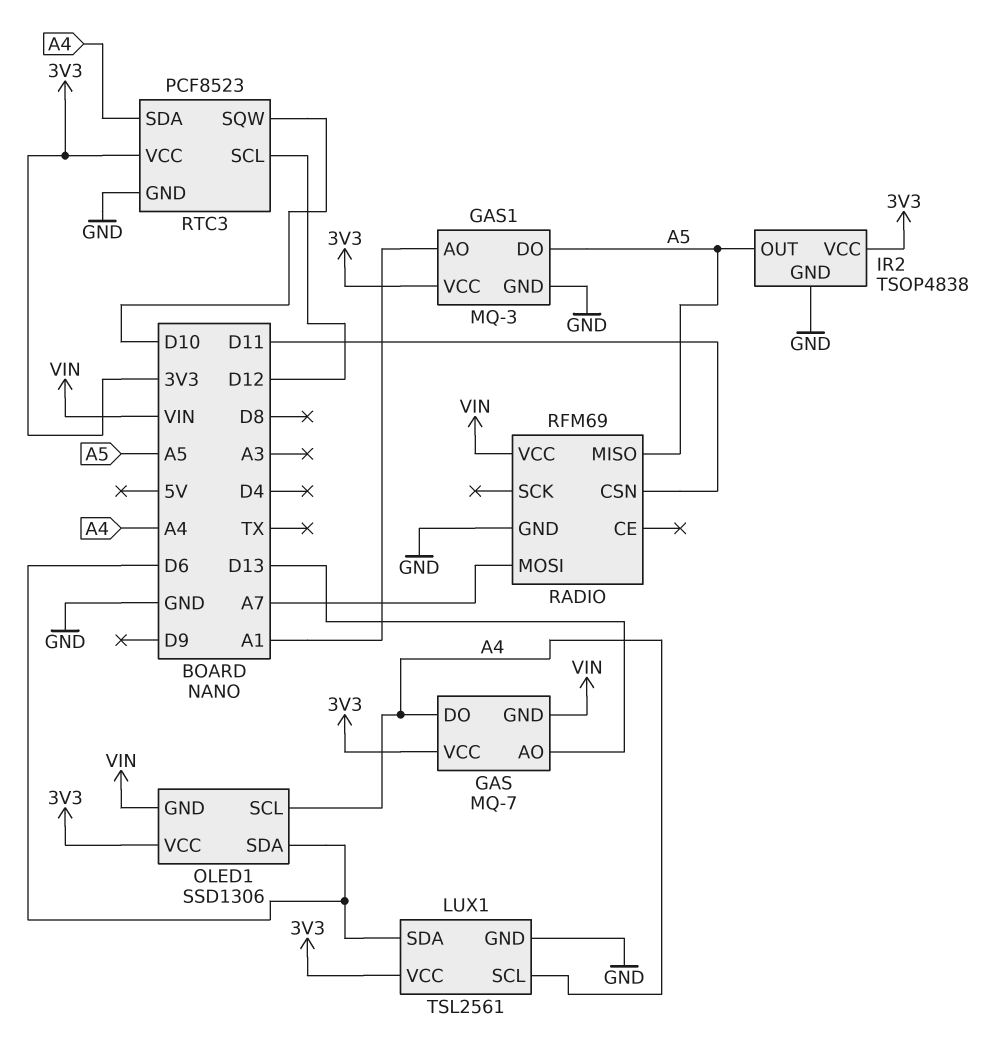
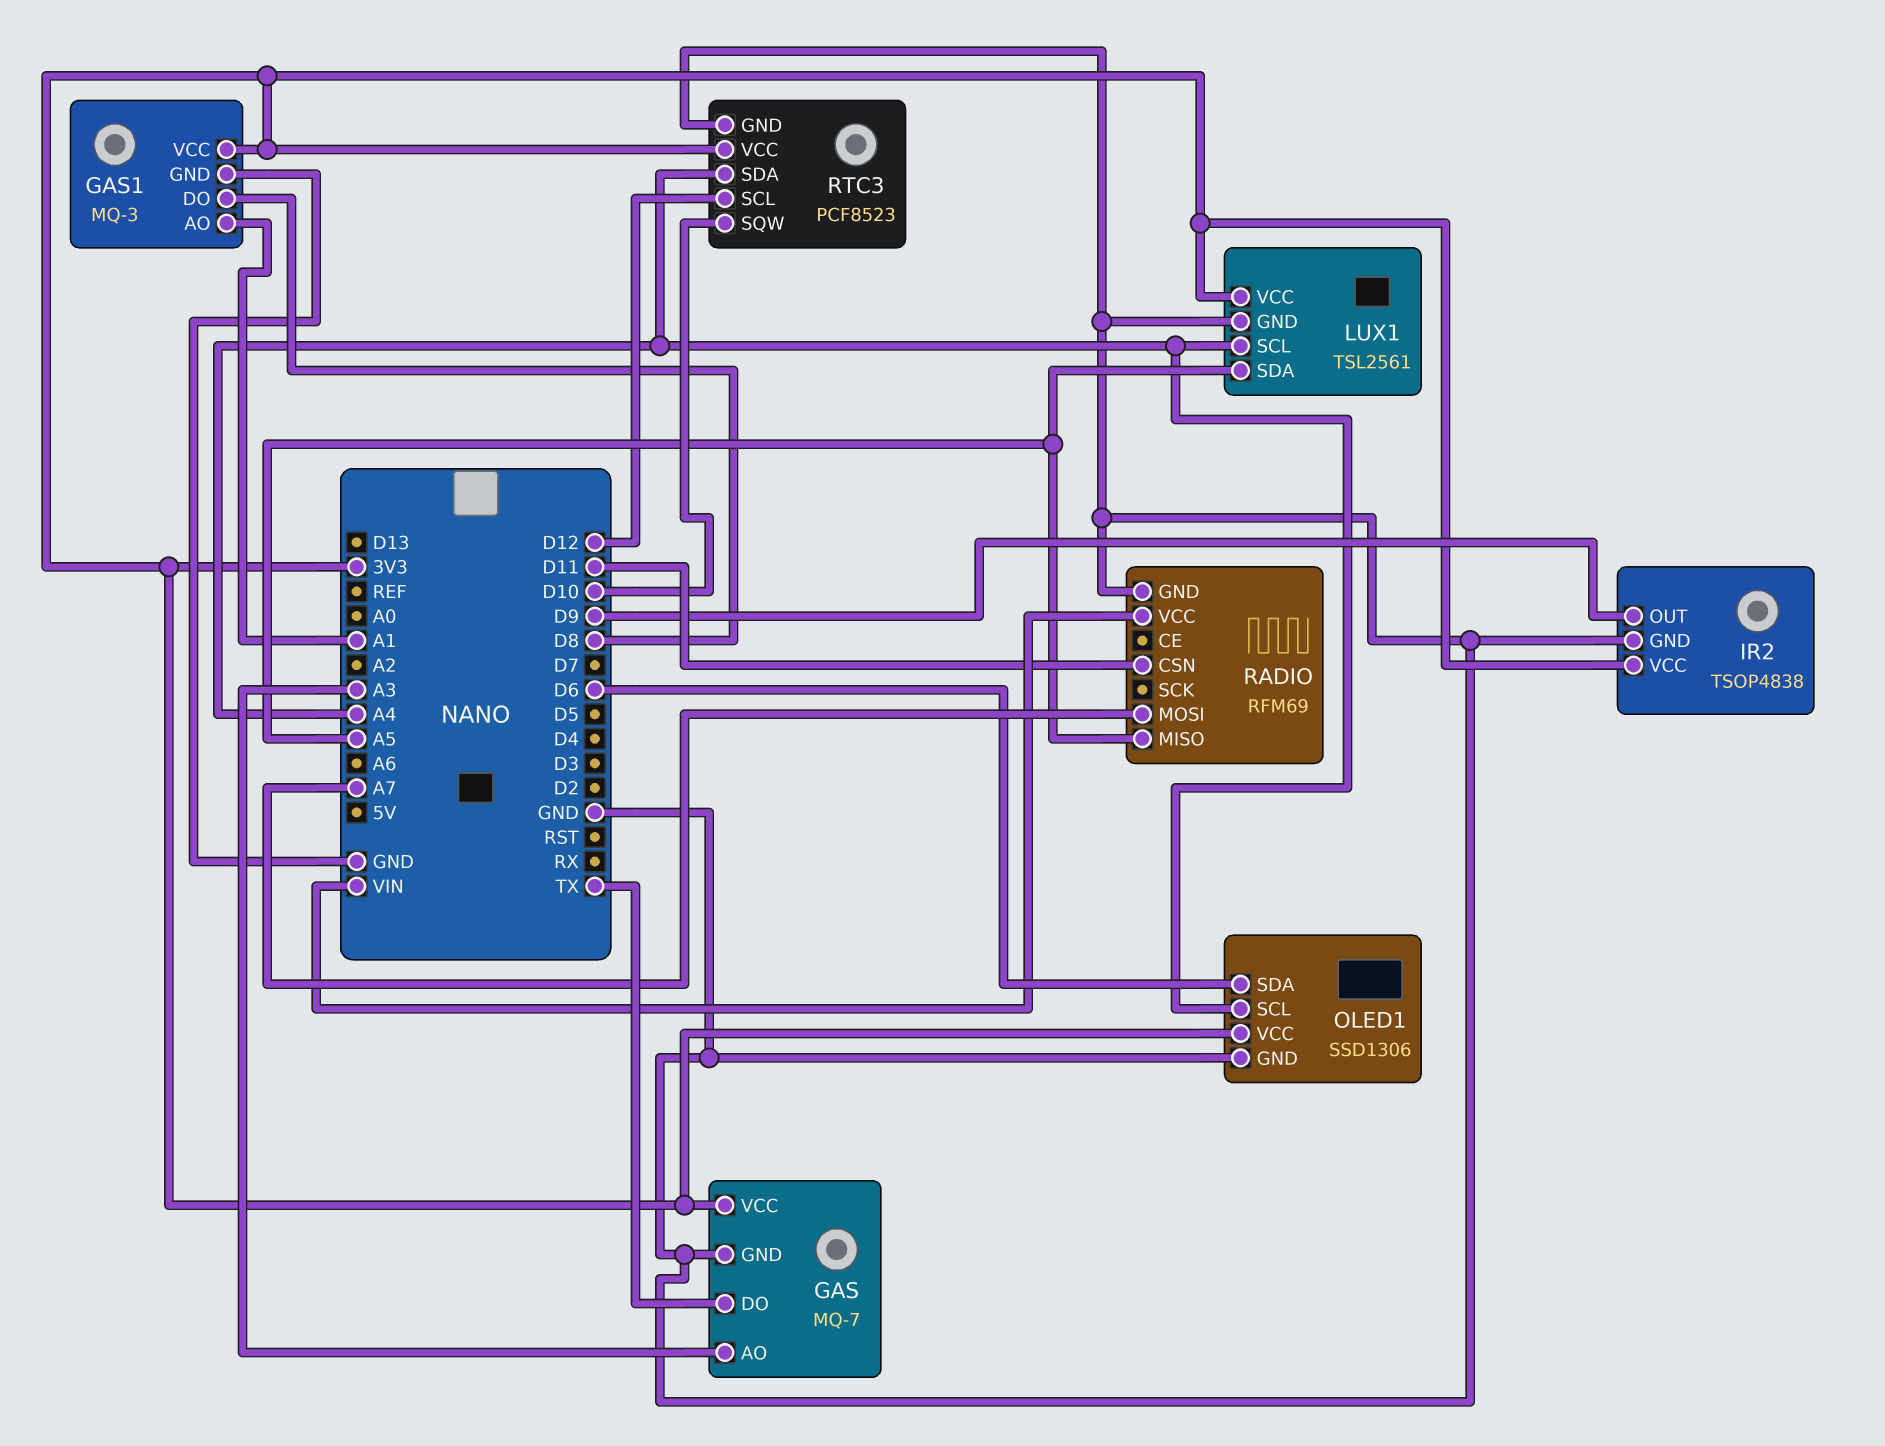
GAS pin AO: D13 -> A3
GAS pin DO: A4 -> TX
GAS pin GND: VIN -> GND
GAS1 pin DO: A5 -> D8
IR2 pin OUT: A5 -> D9
LUX1 pin SDA: D6 -> A5
OLED1 pin GND: VIN -> GND

